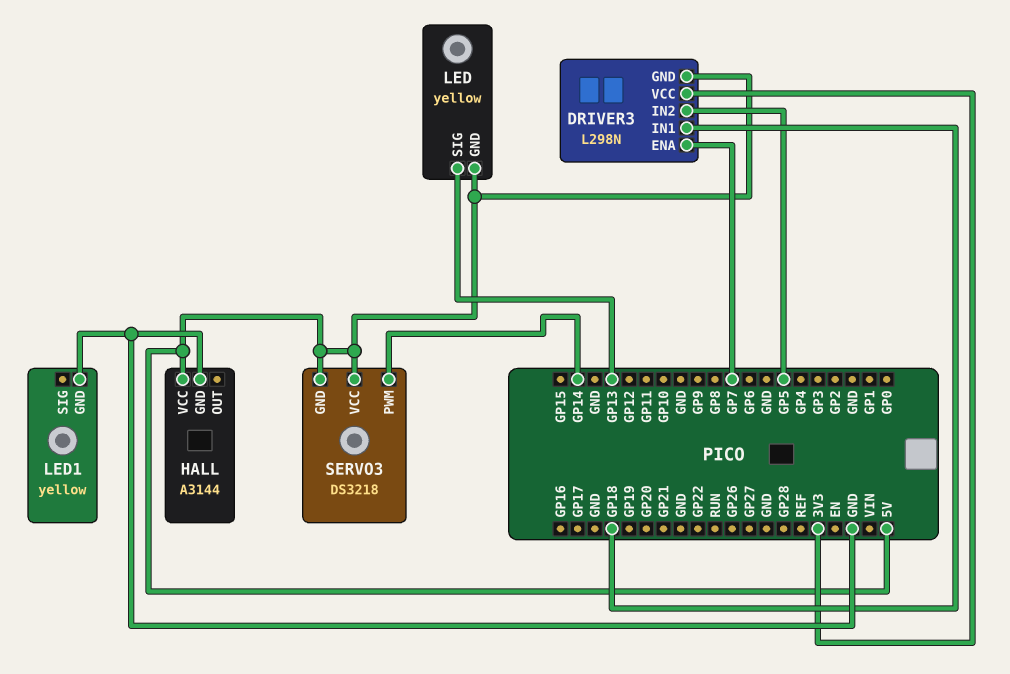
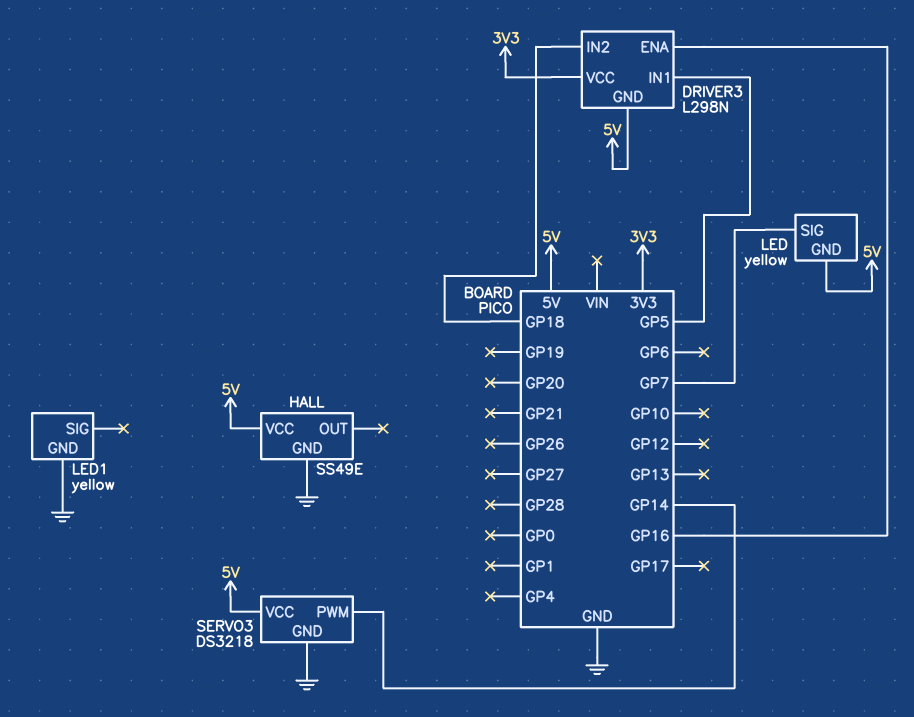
DRIVER3 pin ENA: GP7 -> GP16
DRIVER3 pin IN1: GP18 -> GP5
DRIVER3 pin IN2: GP5 -> GP18
HALL: A3144 -> SS49E
LED pin SIG: GP13 -> GP7
SERVO3 pin GND: 5V -> GND

